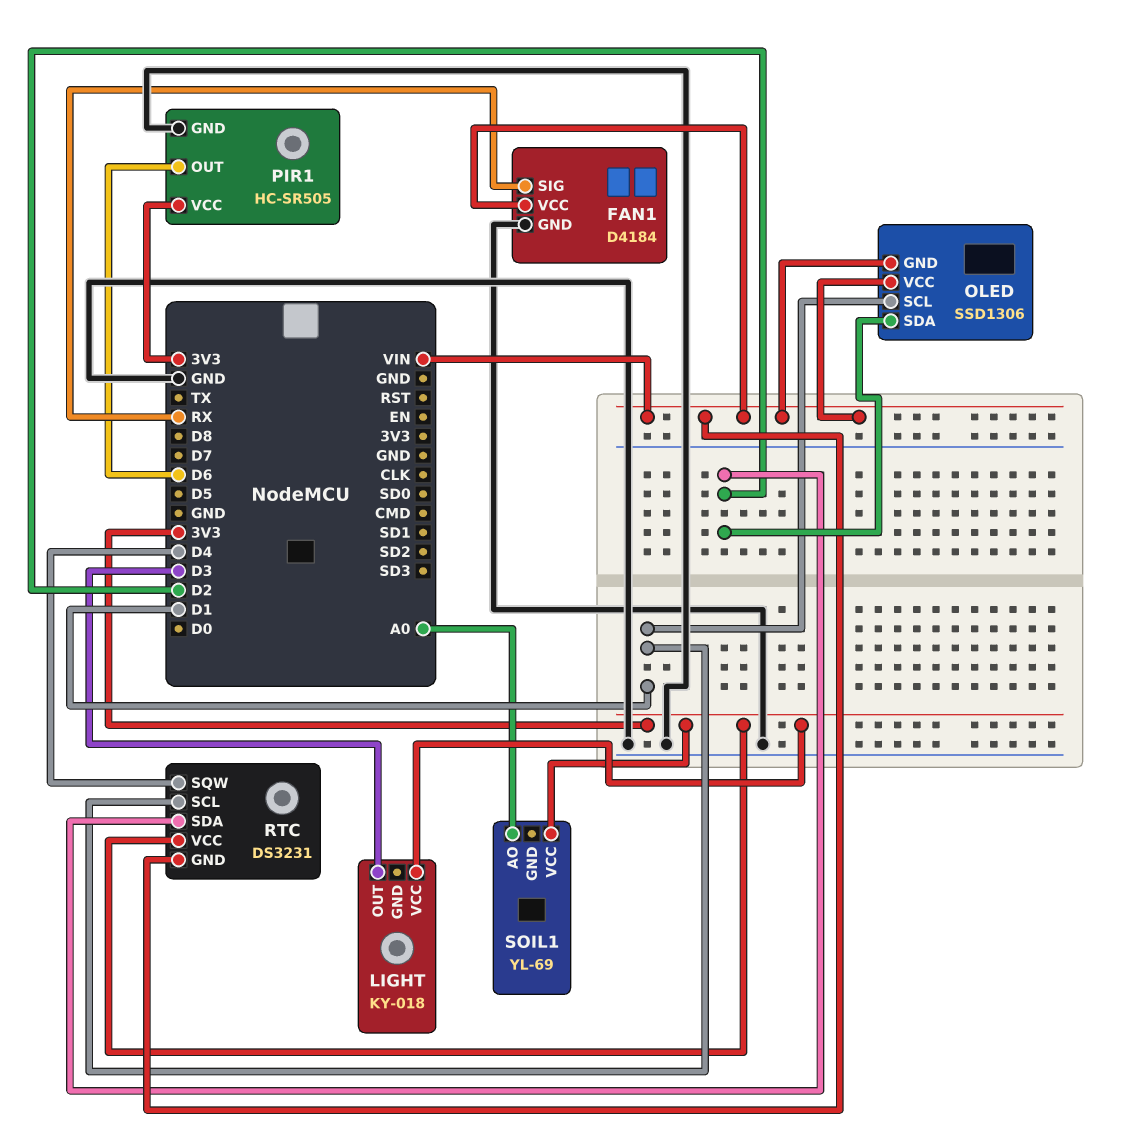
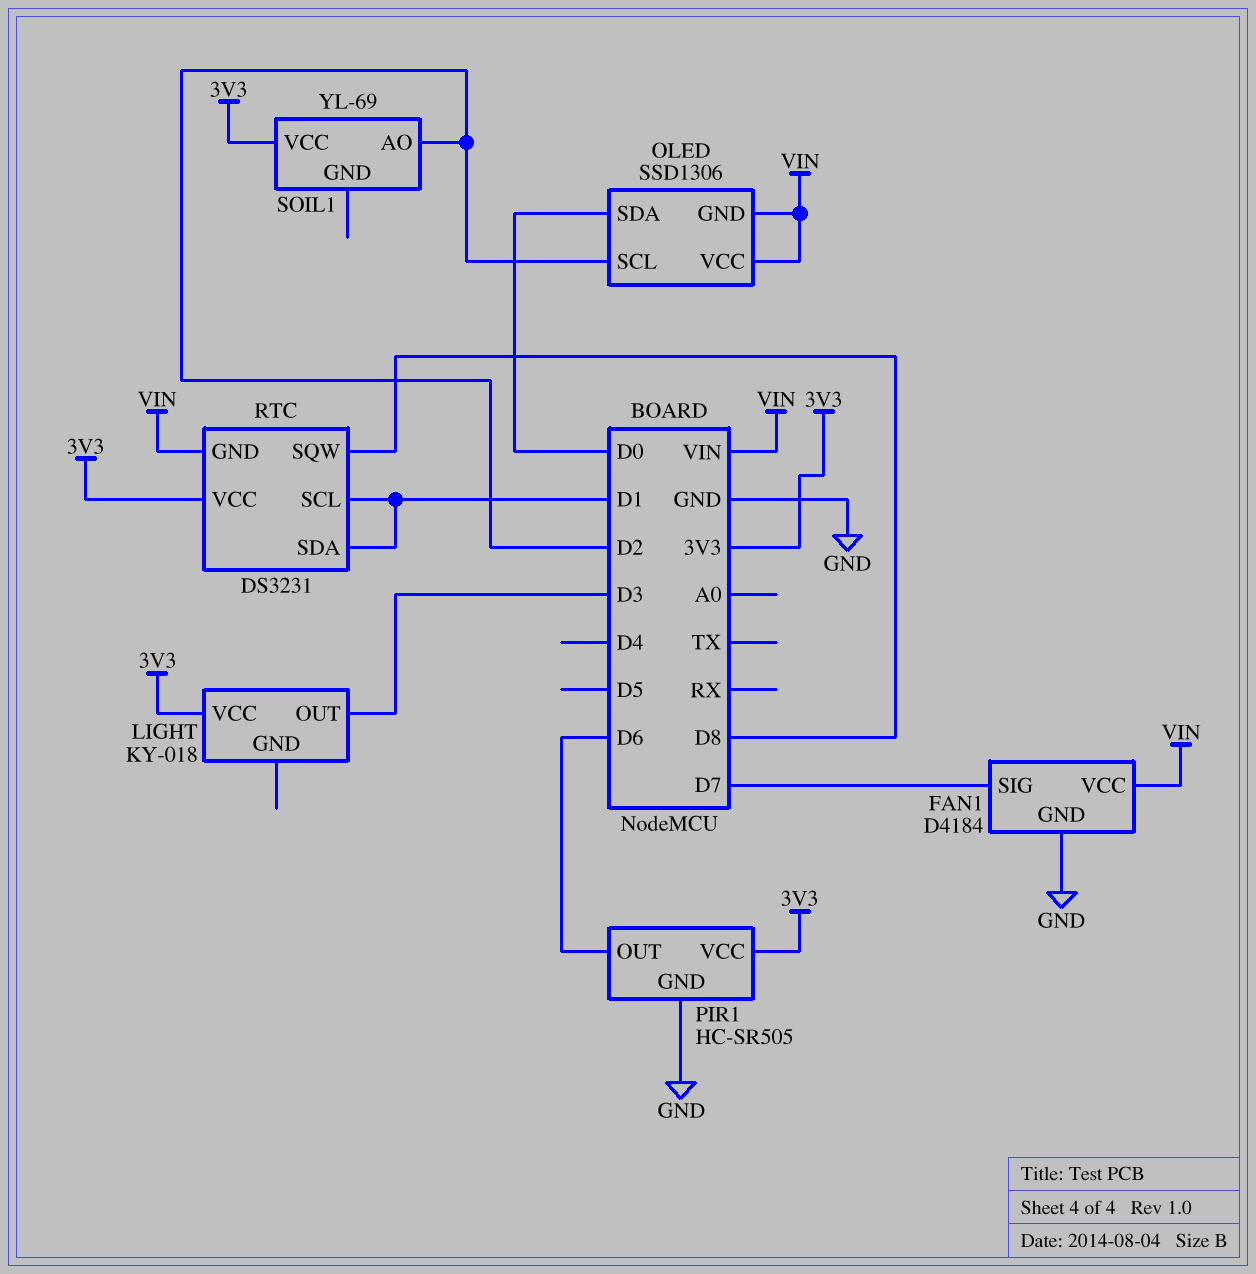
FAN1 pin SIG: RX -> D7
OLED pin SCL: D1 -> D2
OLED pin SDA: D2 -> D0
RTC pin SDA: D2 -> D1
RTC pin SQW: D4 -> D8
SOIL1 pin AO: A0 -> D2

